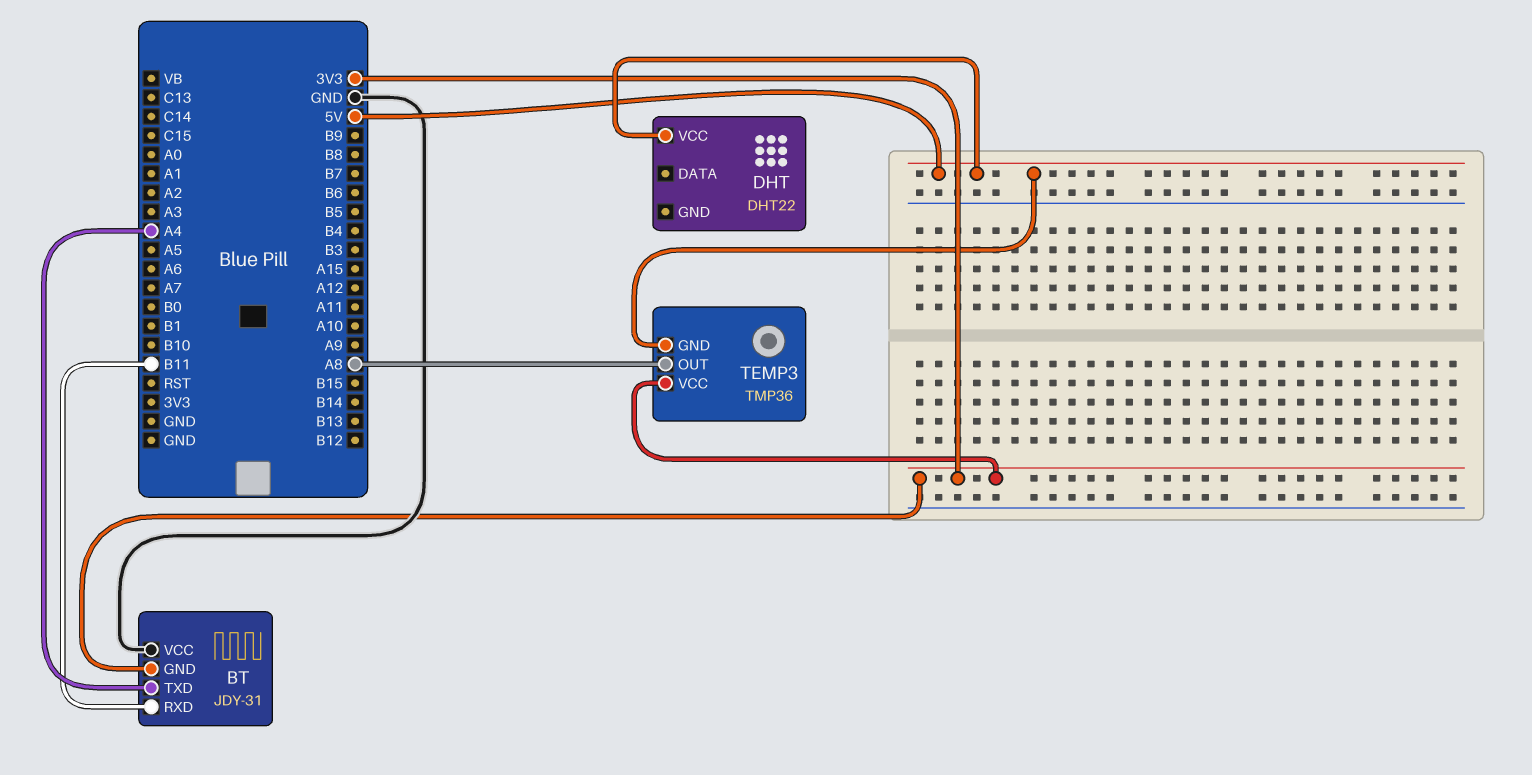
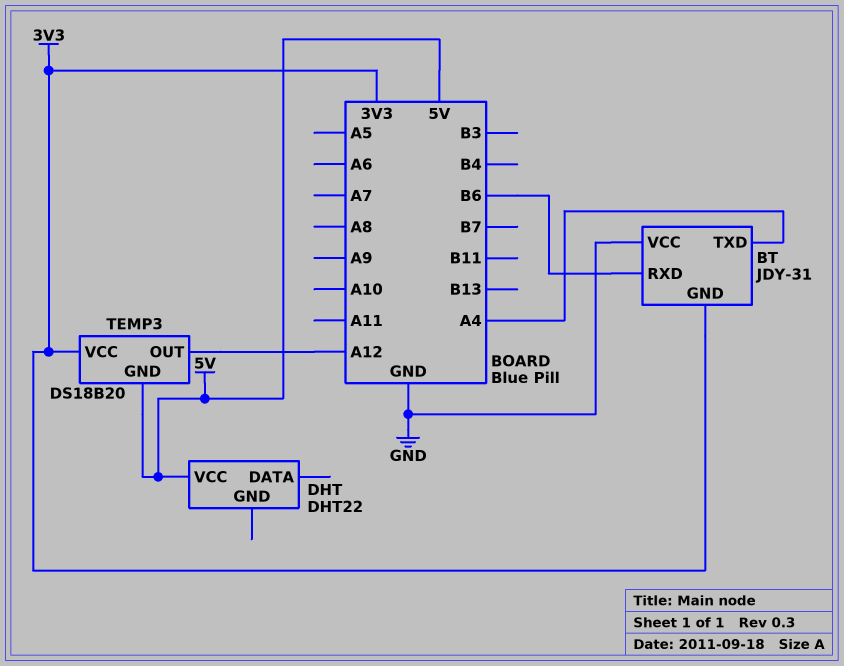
BT pin RXD: B11 -> B6
TEMP3: TMP36 -> DS18B20
TEMP3 pin OUT: A8 -> A12

